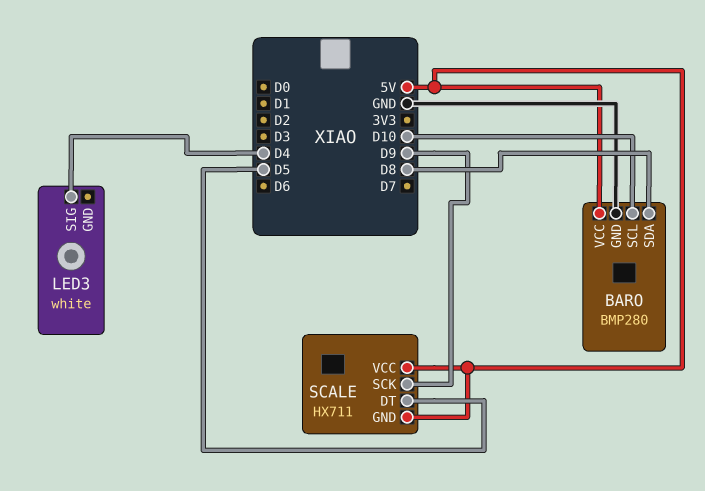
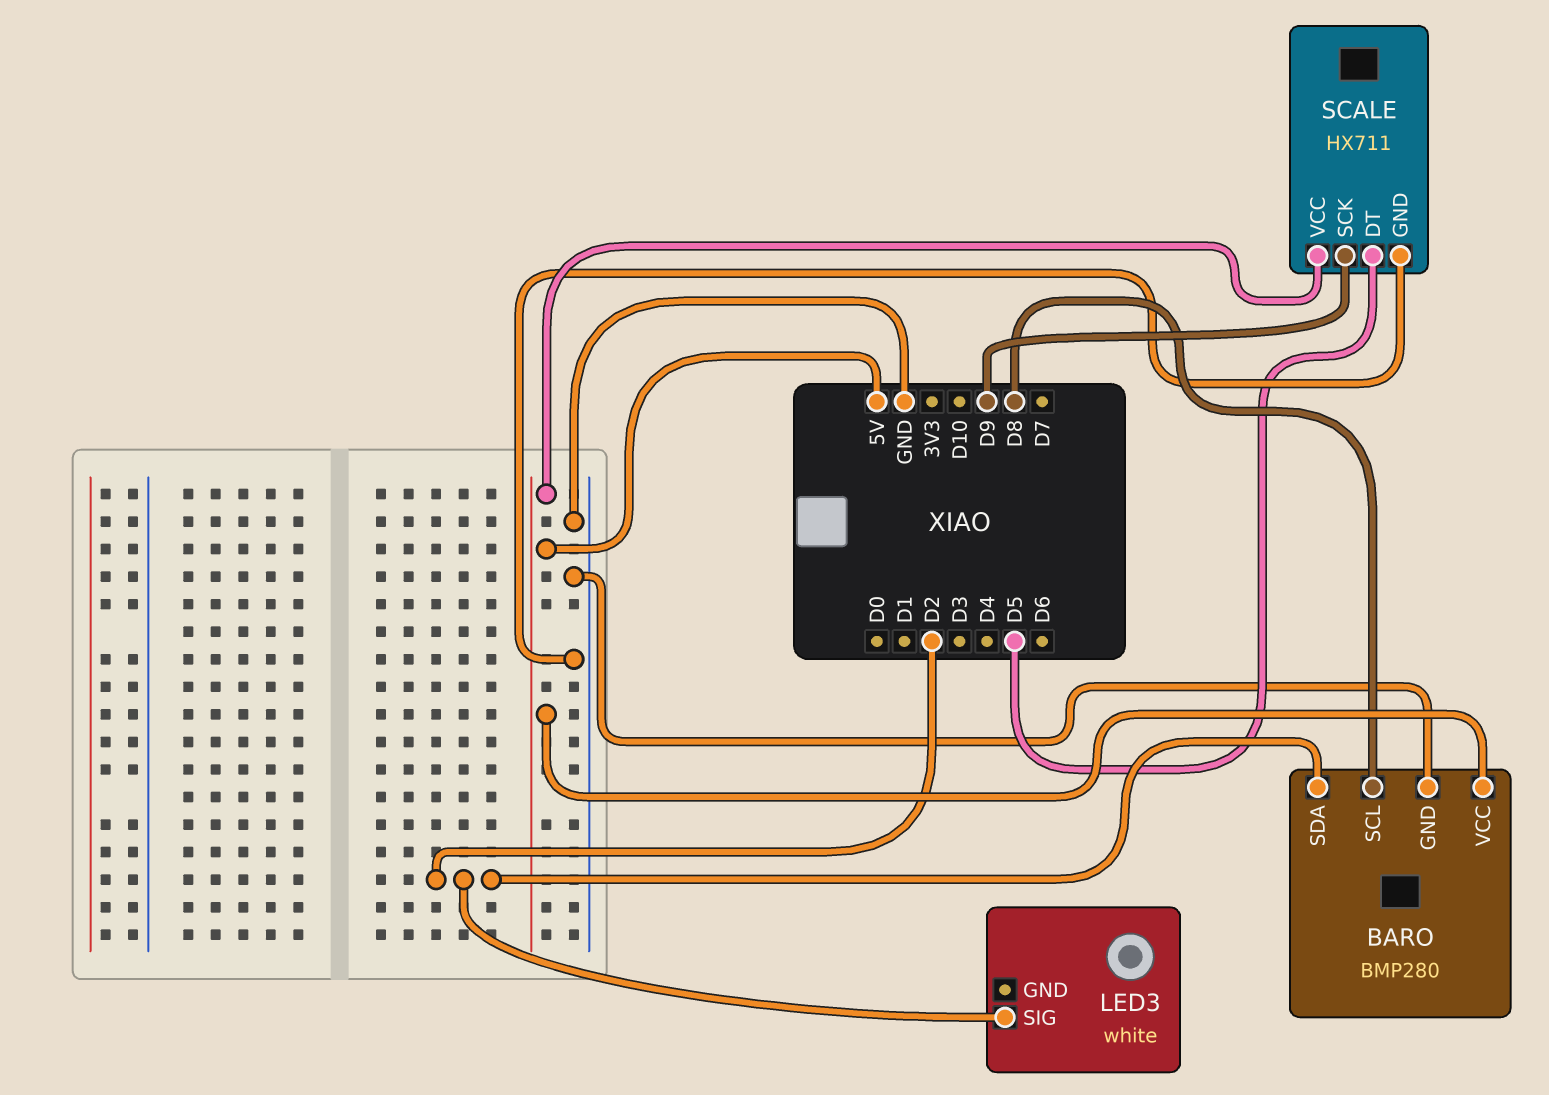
BARO pin SCL: D10 -> D8
BARO pin SDA: D8 -> D2
LED3 pin SIG: D4 -> D2
SCALE pin GND: 5V -> GND

